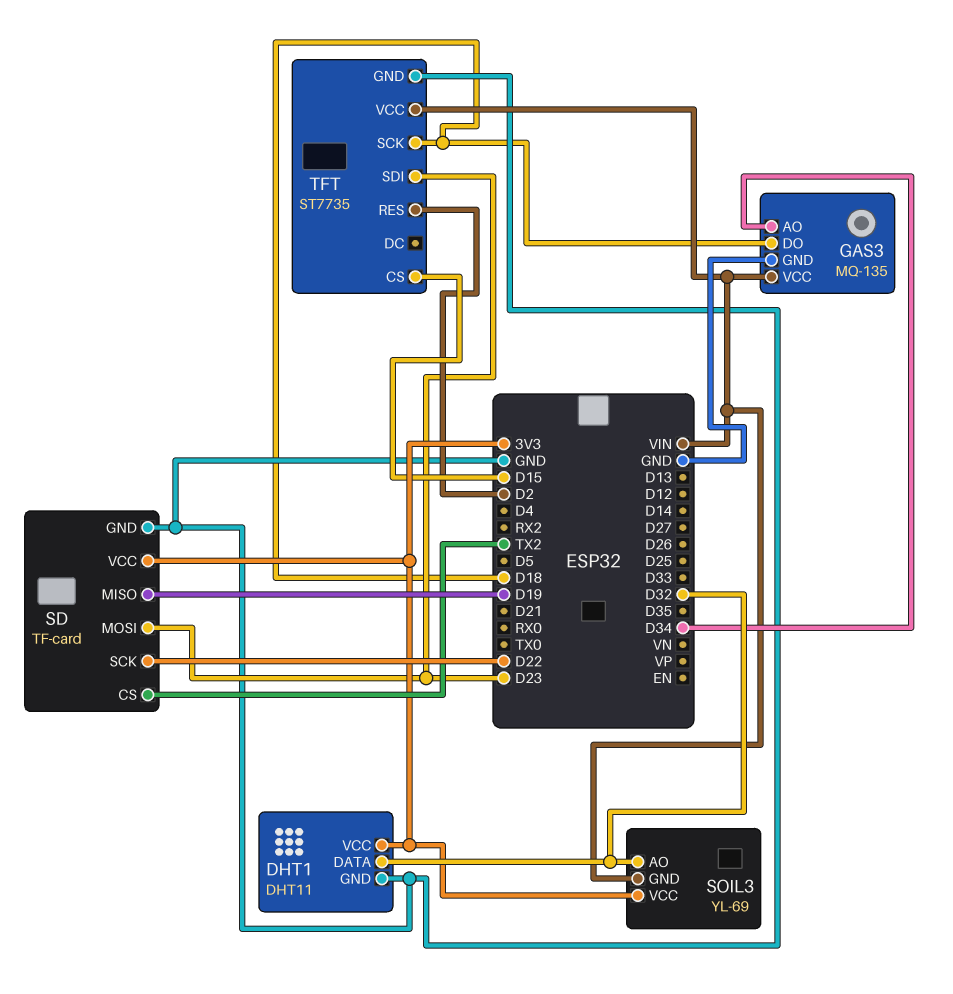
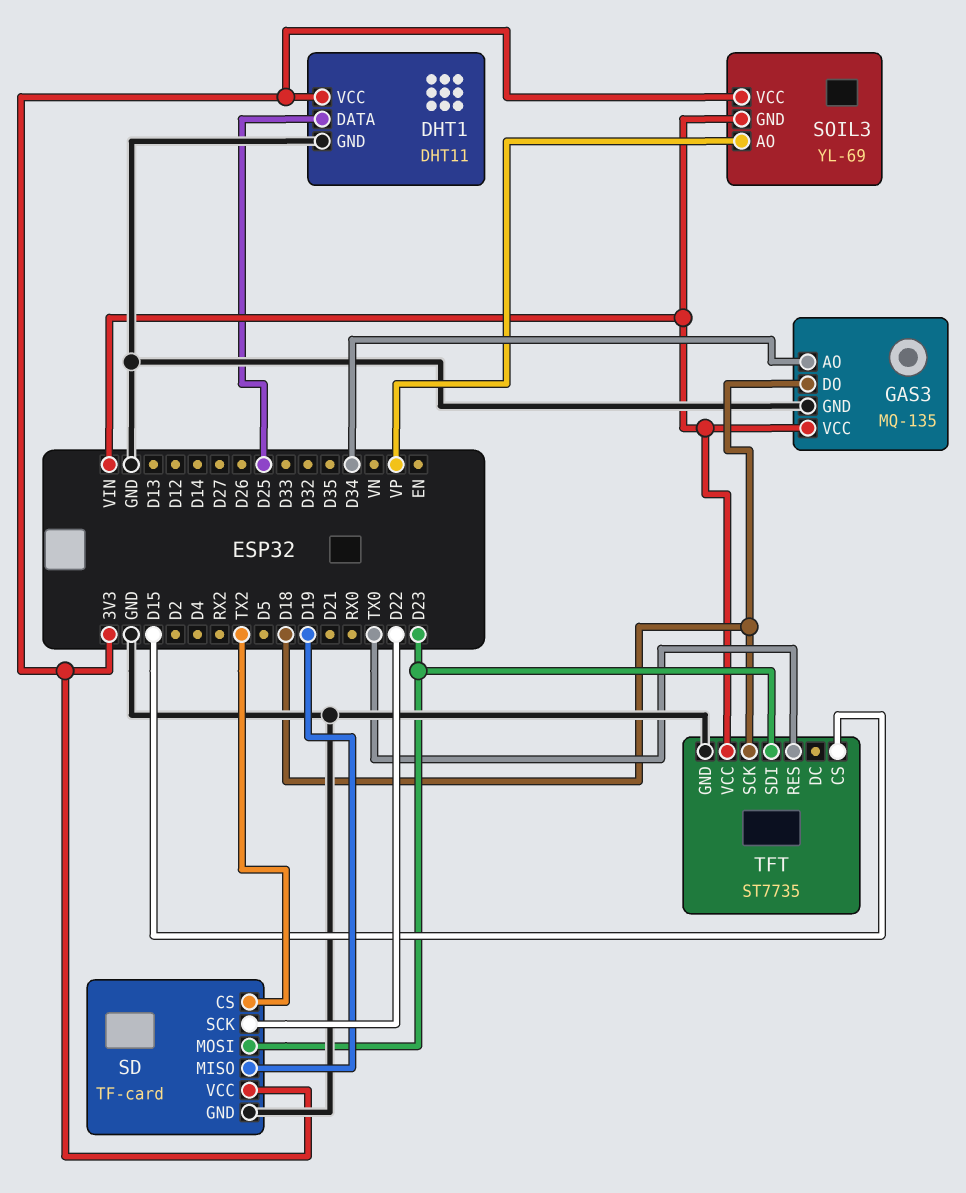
DHT1 pin DATA: D32 -> D25
SOIL3 pin AO: D32 -> VP
TFT pin RES: D2 -> TX0

